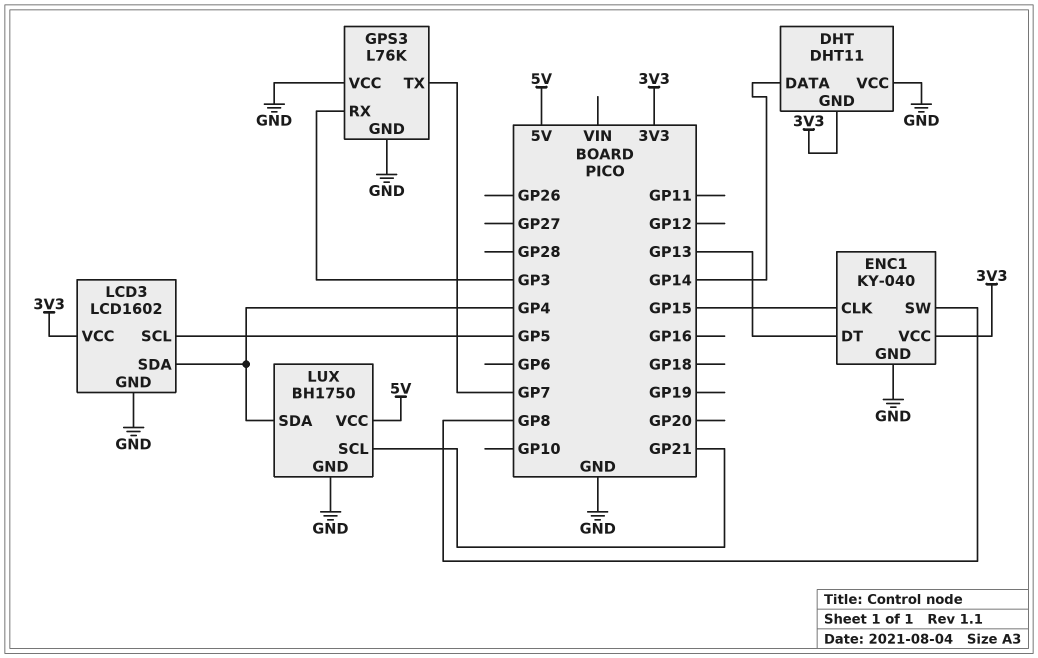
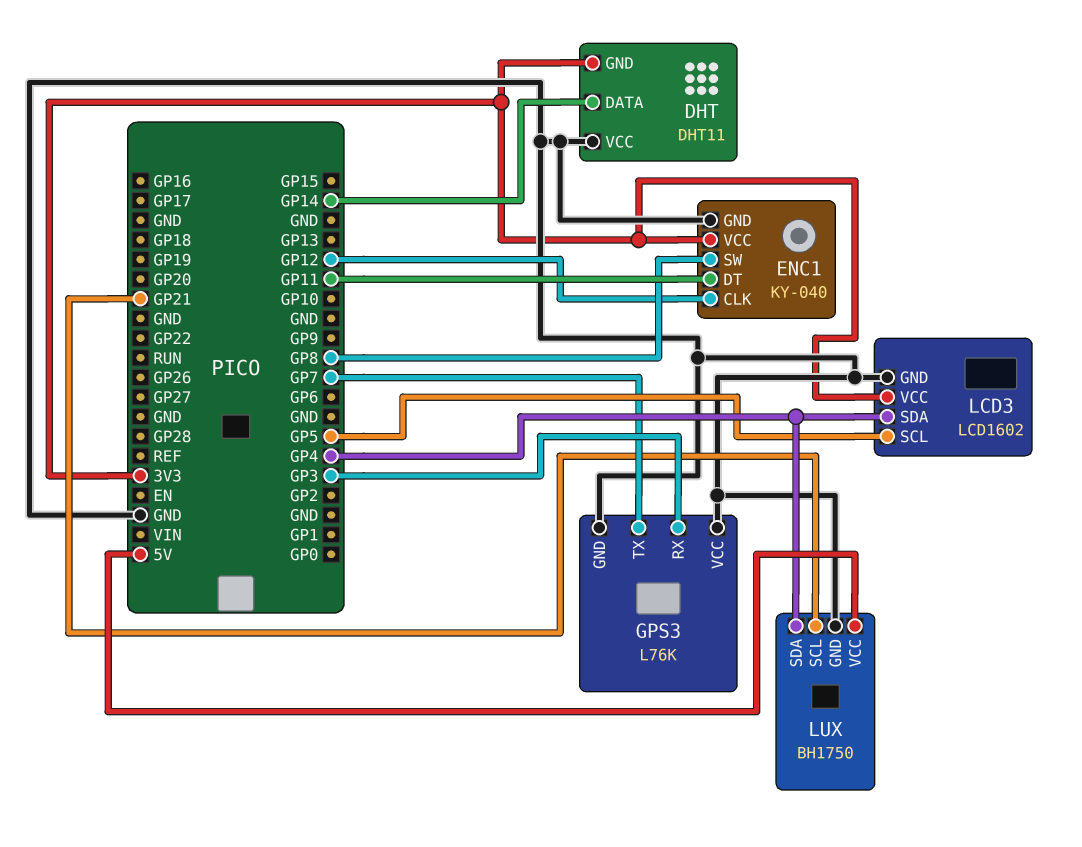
ENC1 pin CLK: GP15 -> GP12
ENC1 pin DT: GP13 -> GP11

